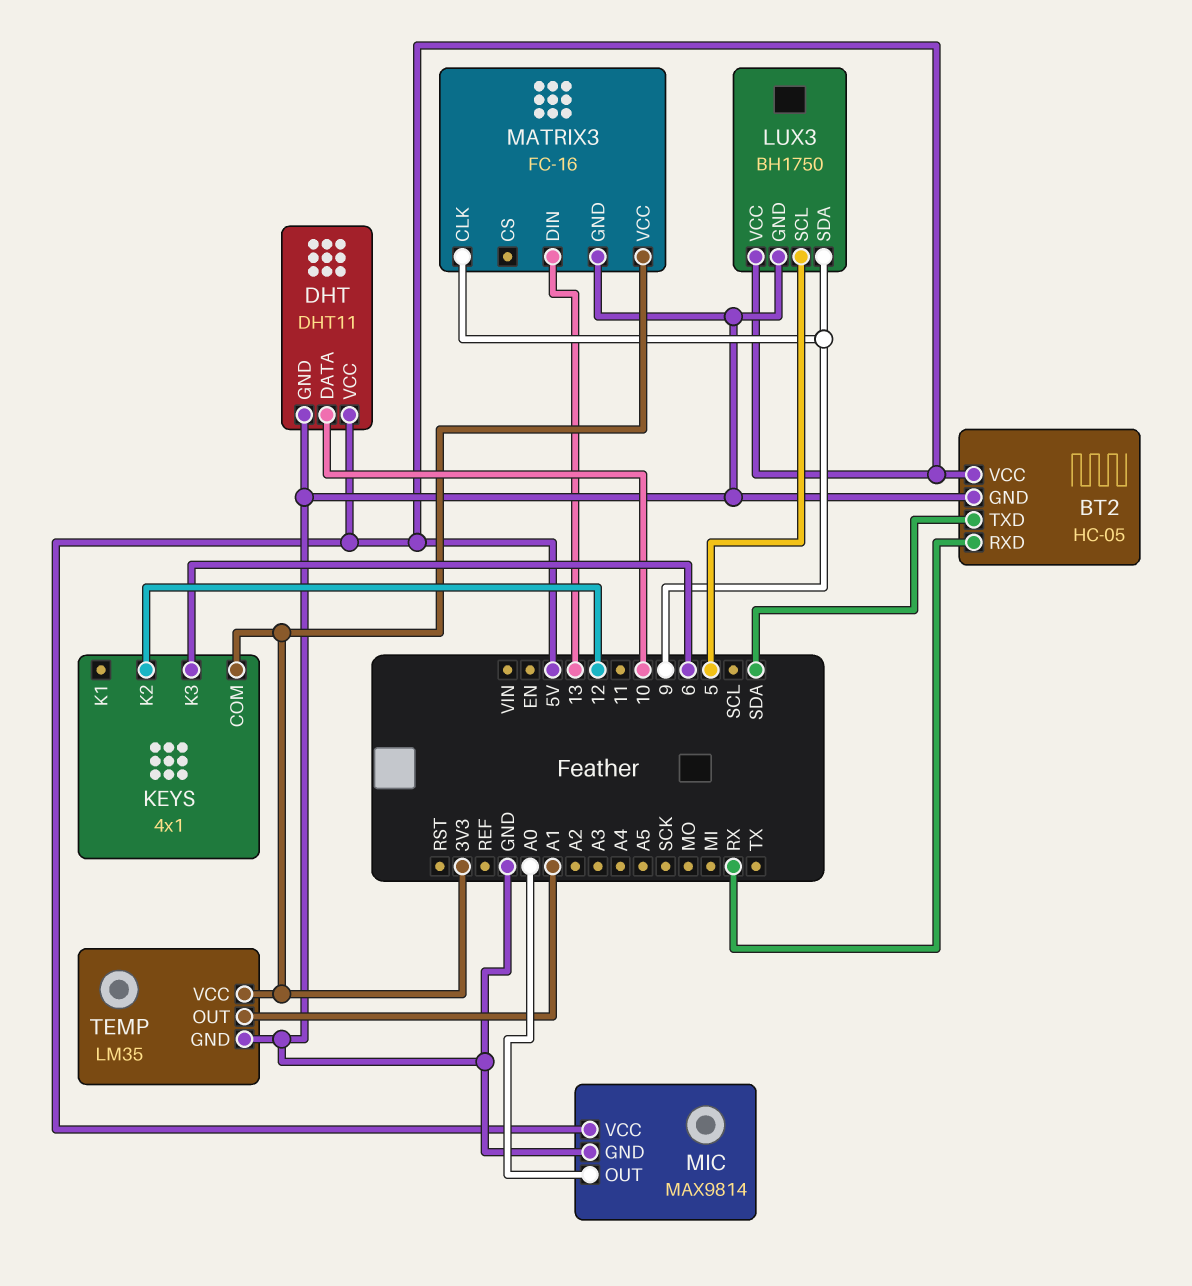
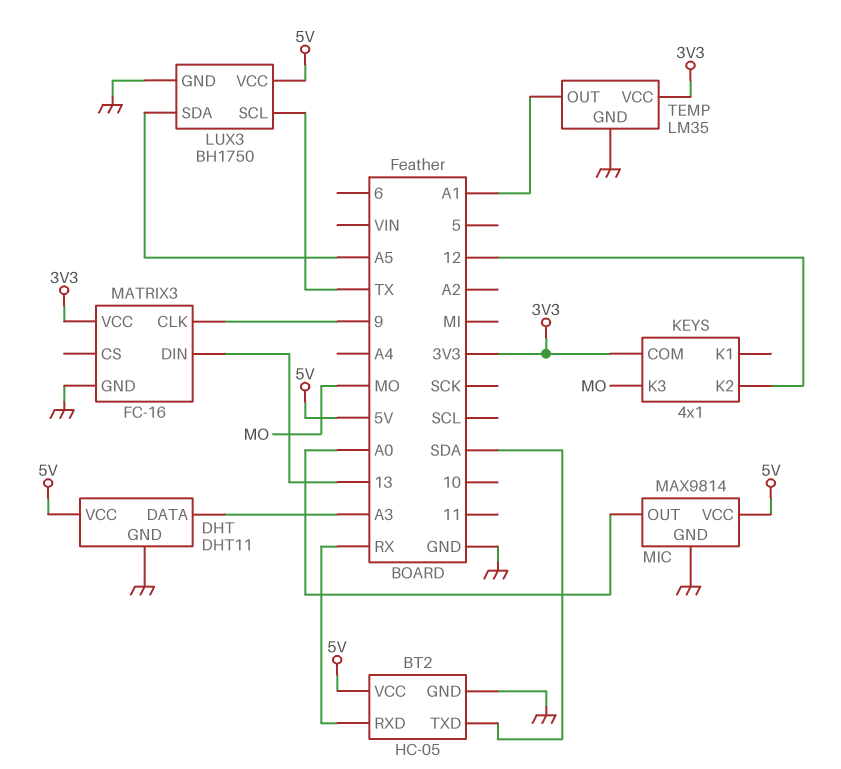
DHT pin DATA: 10 -> A3
KEYS pin K3: 6 -> MO
LUX3 pin SCL: 5 -> TX
LUX3 pin SDA: 9 -> A5

